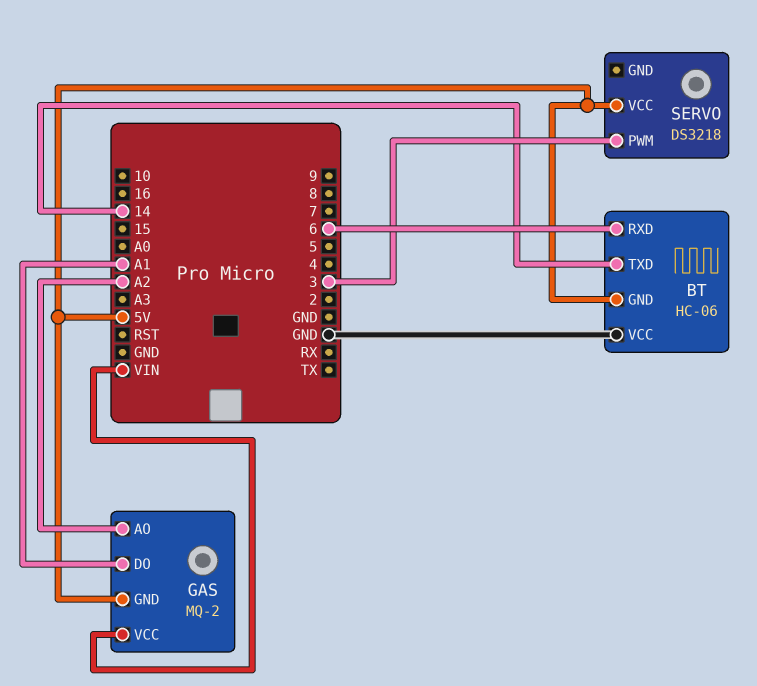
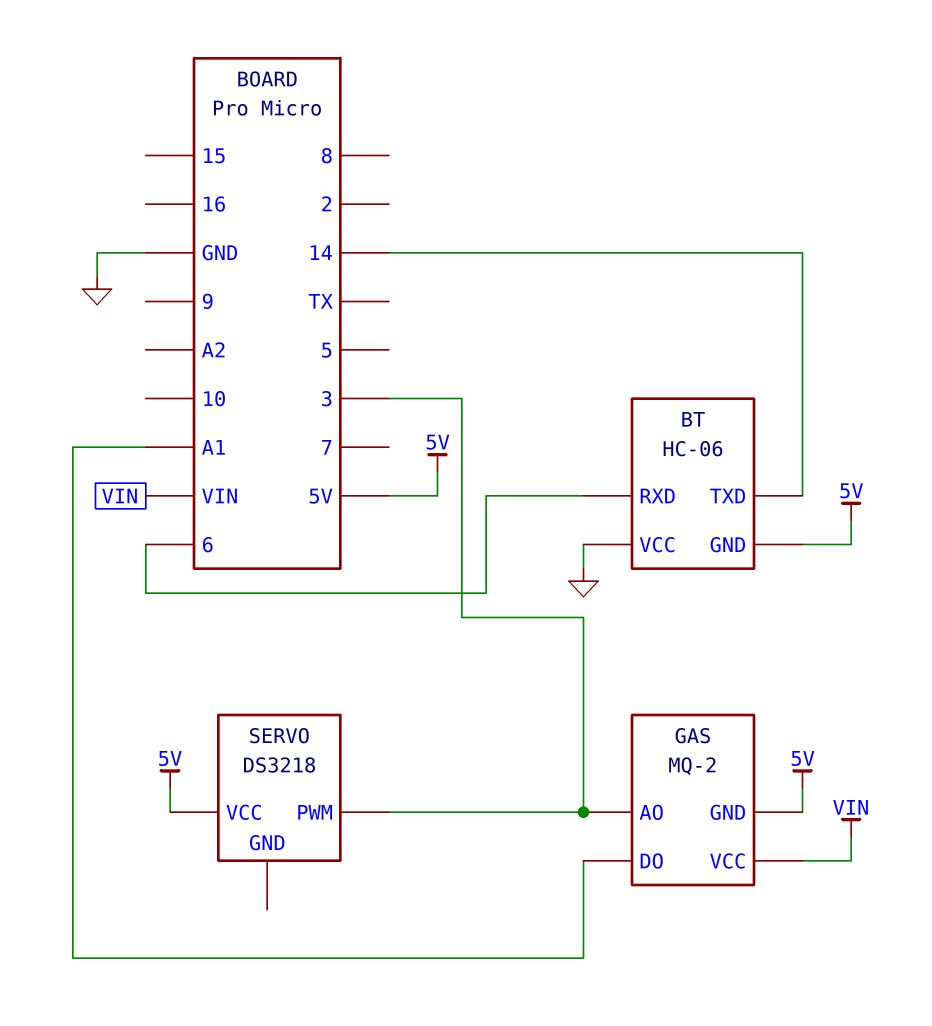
GAS pin AO: A2 -> 3

